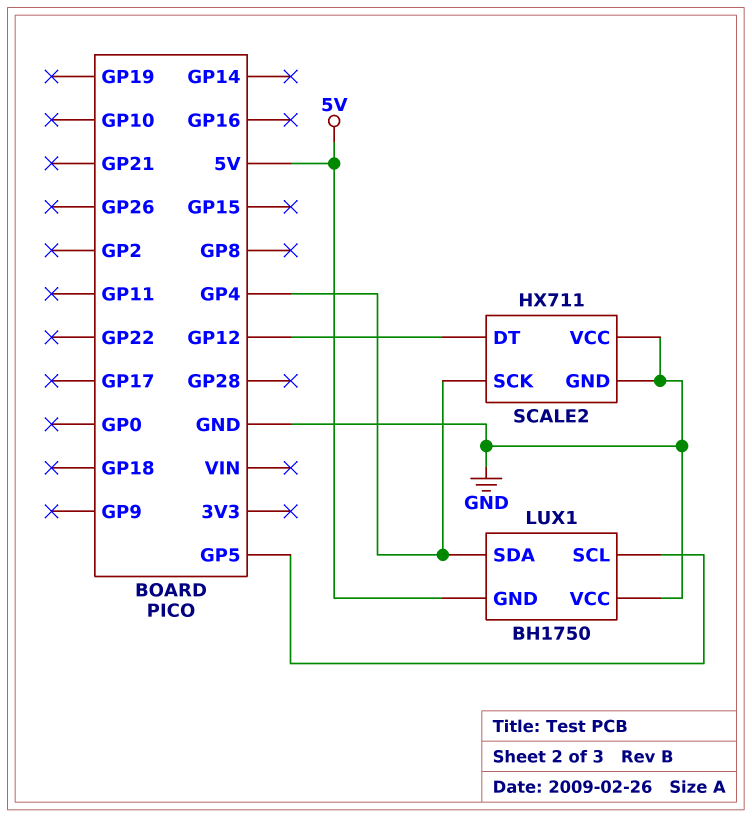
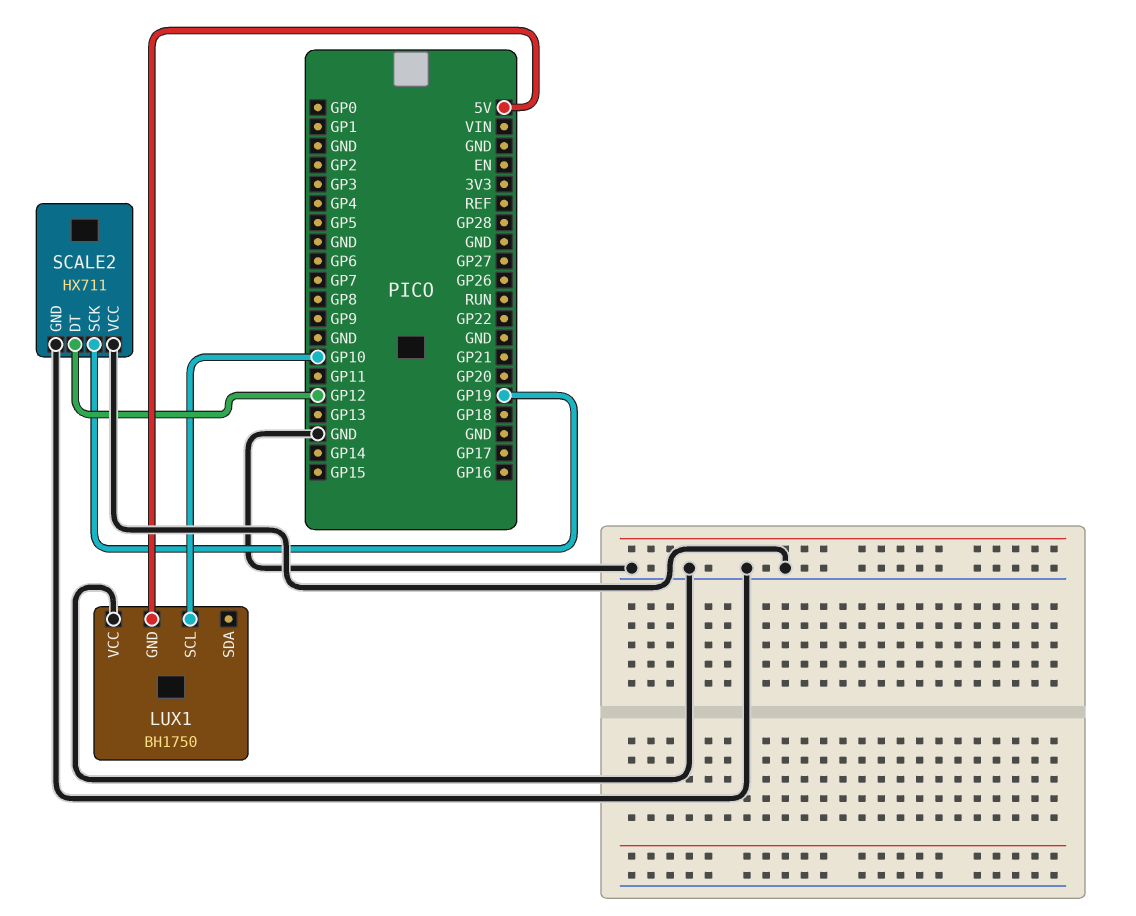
LUX1 pin SCL: GP5 -> GP10
LUX1 pin SDA: GP4 -> none
SCALE2 pin SCK: GP4 -> GP19

